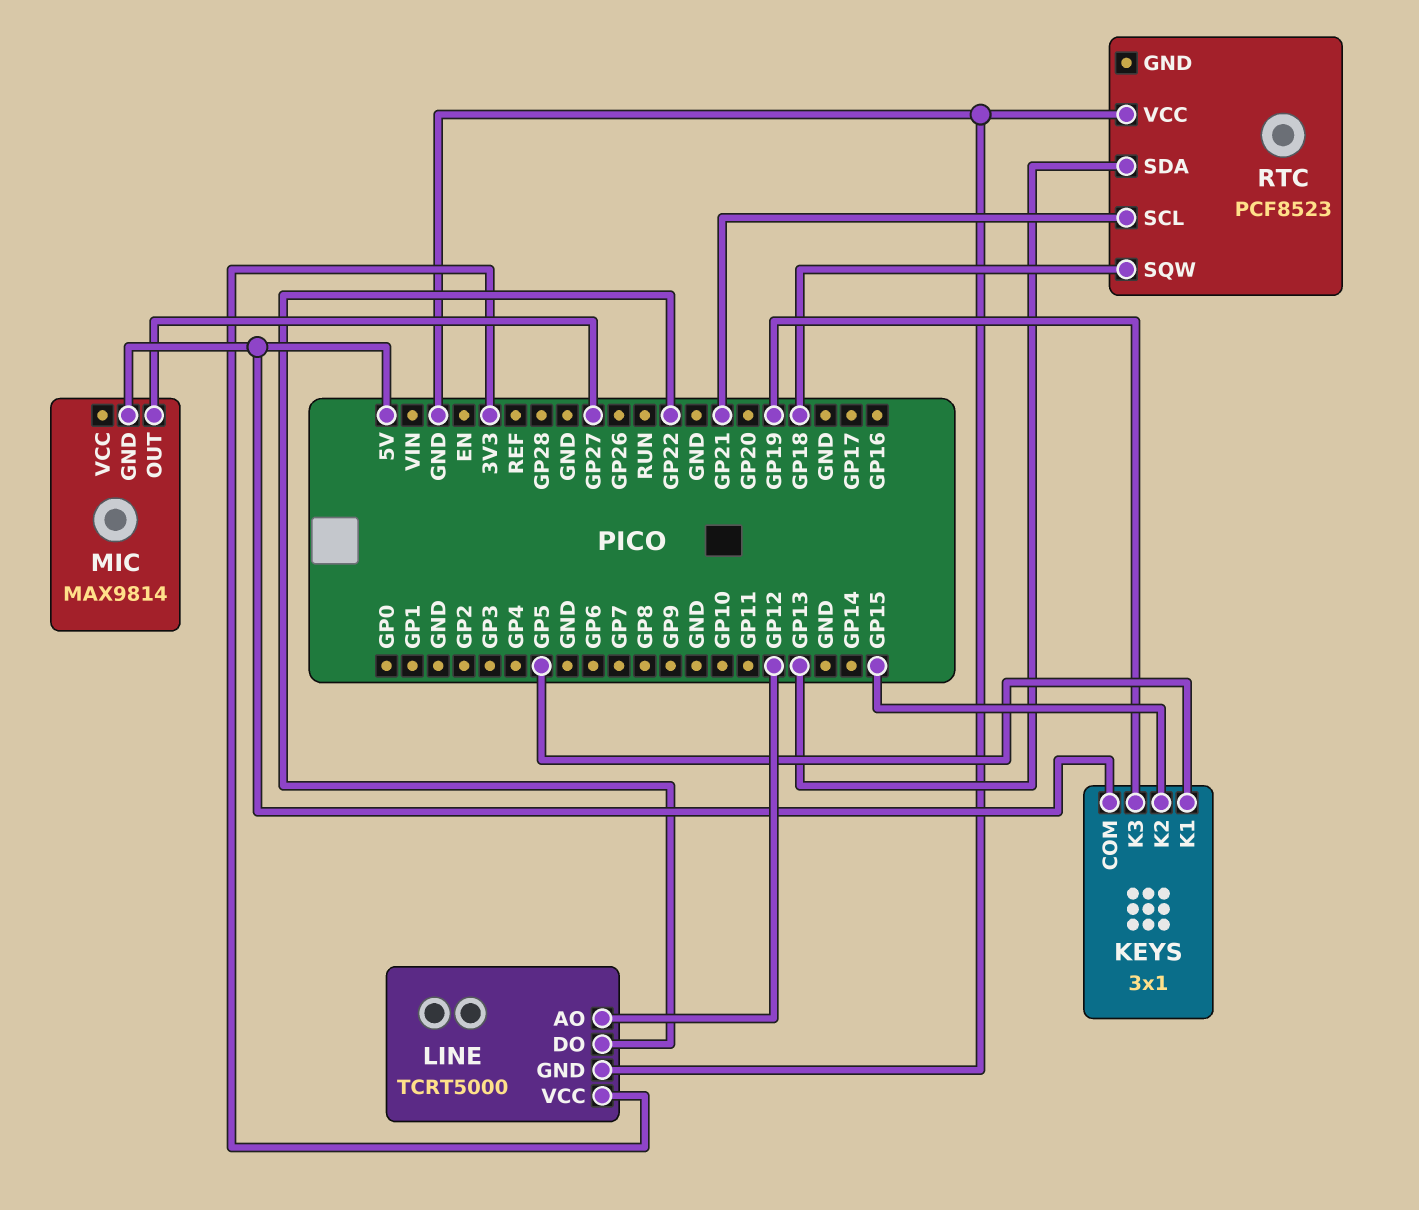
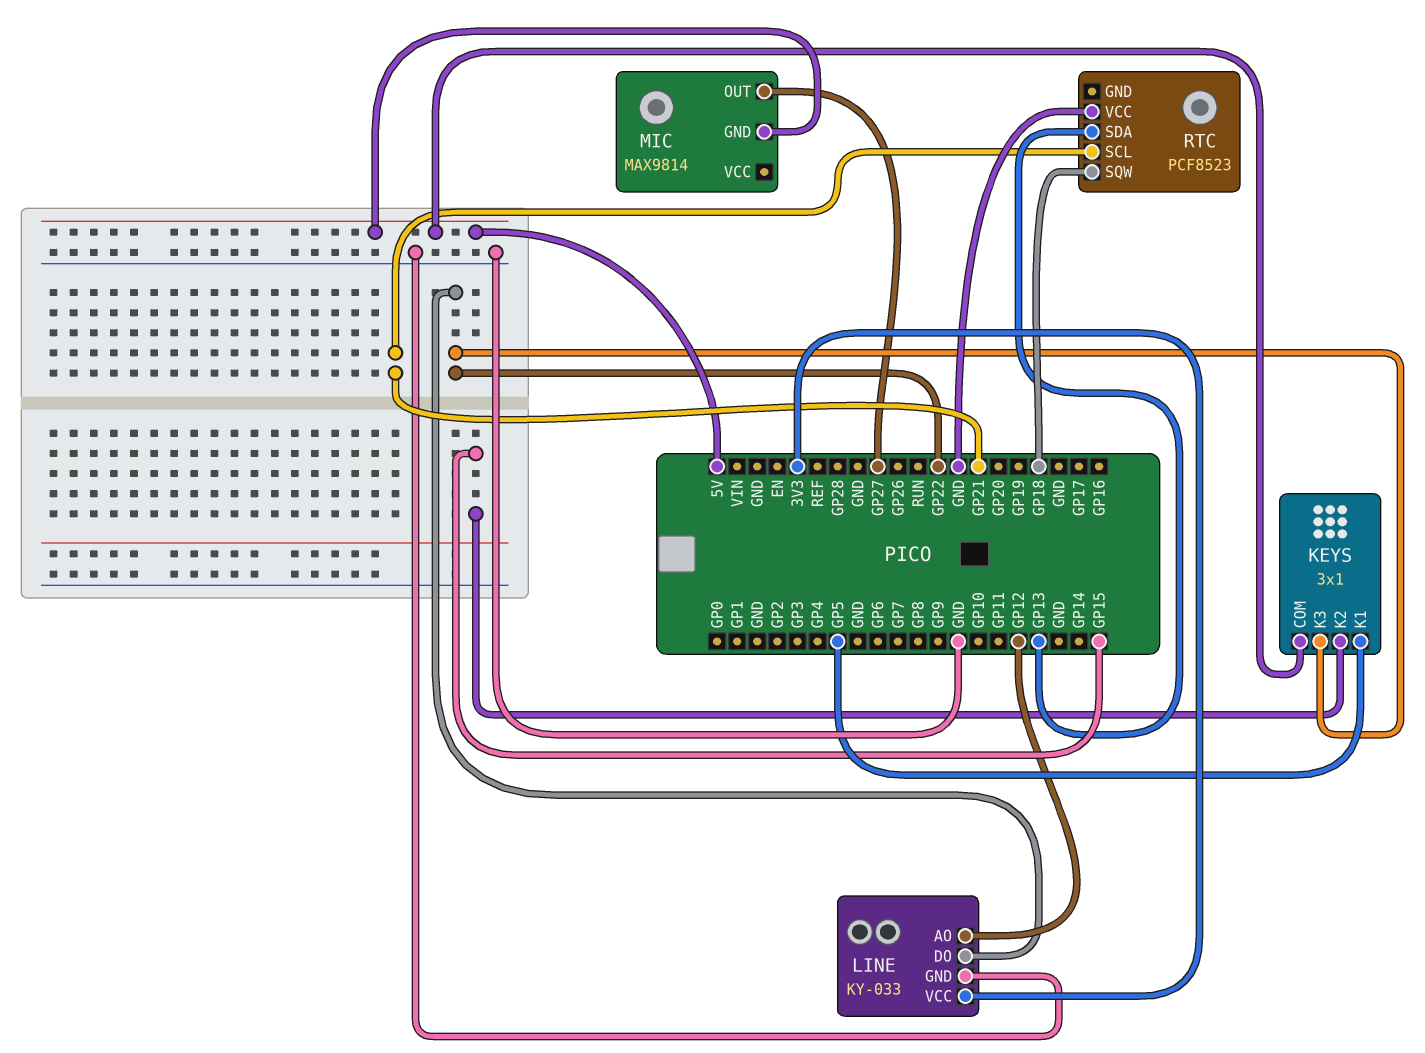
KEYS pin K3: GP19 -> GP22
LINE: TCRT5000 -> KY-033

